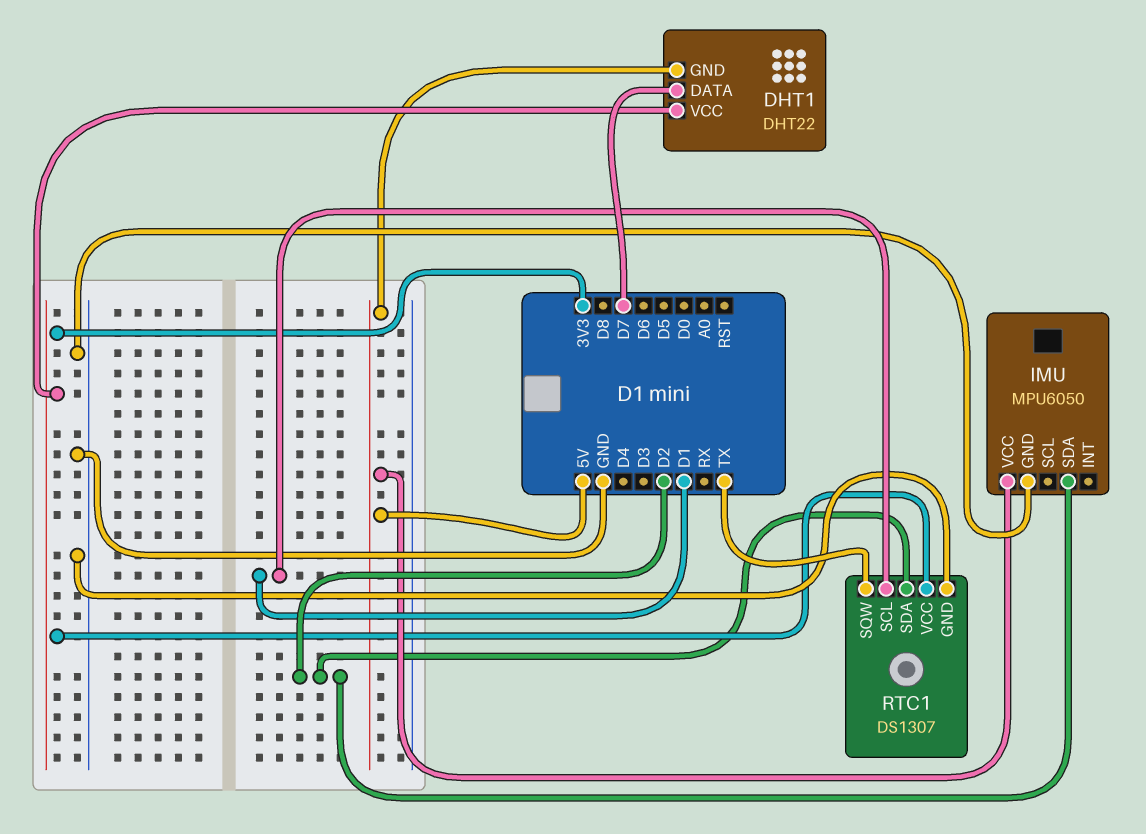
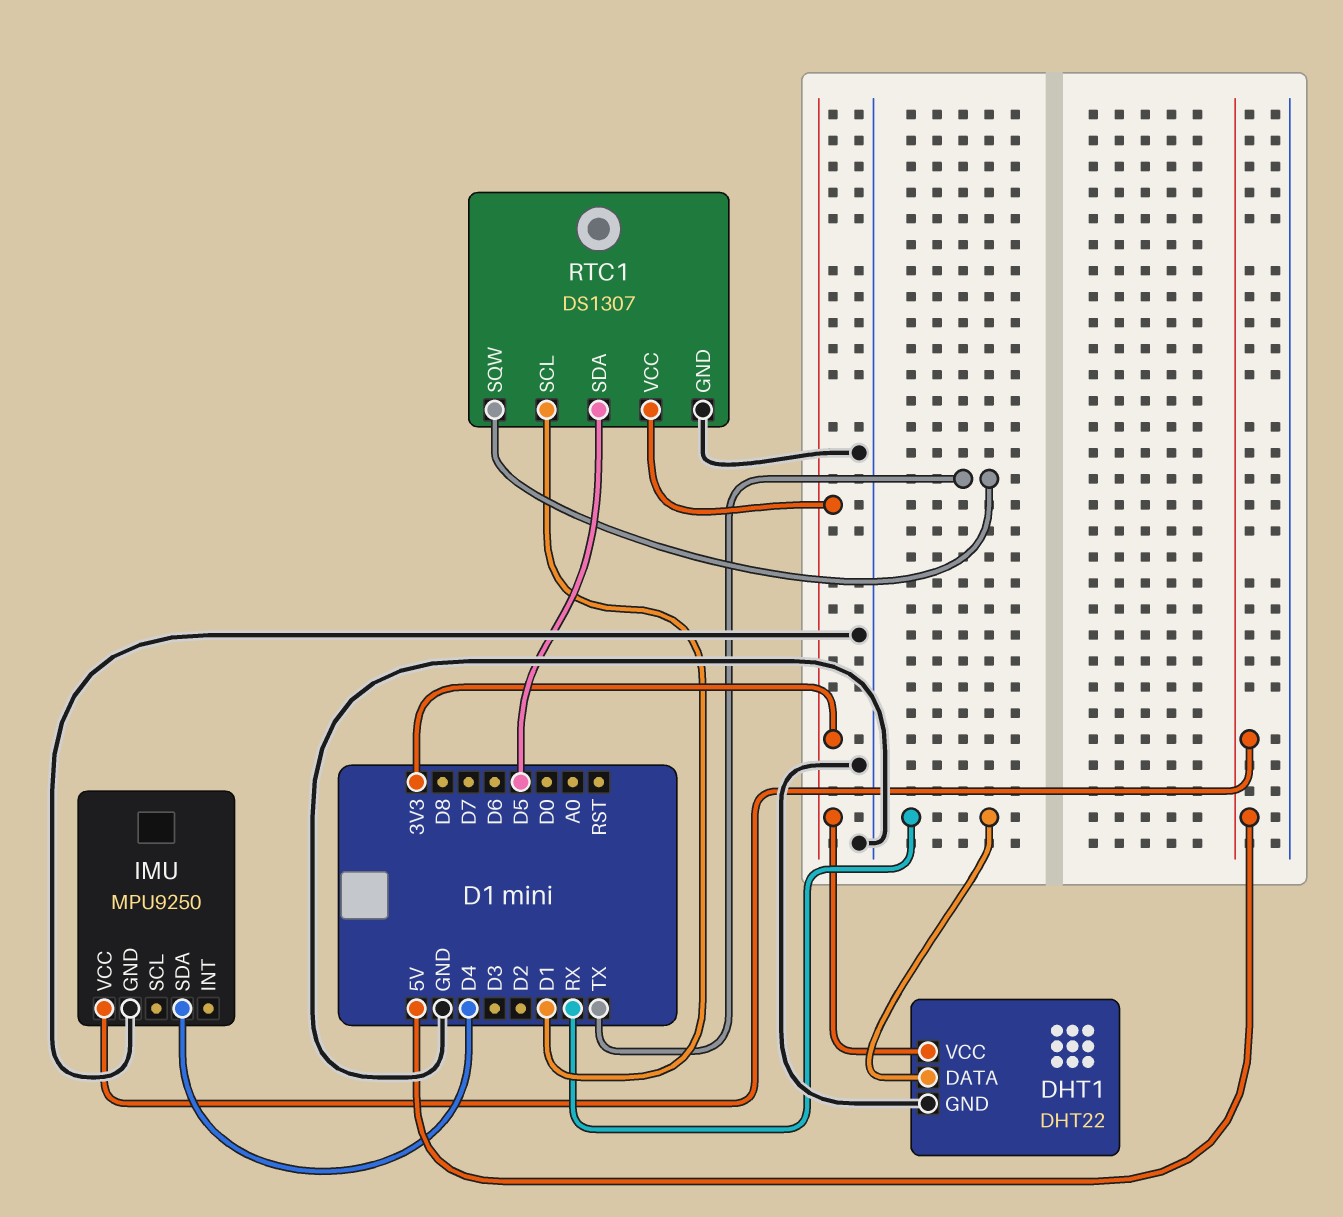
DHT1 pin DATA: D7 -> RX
DHT1 pin GND: 5V -> GND
IMU: MPU6050 -> MPU9250
IMU pin SDA: D2 -> D4
RTC1 pin SDA: D2 -> D5

